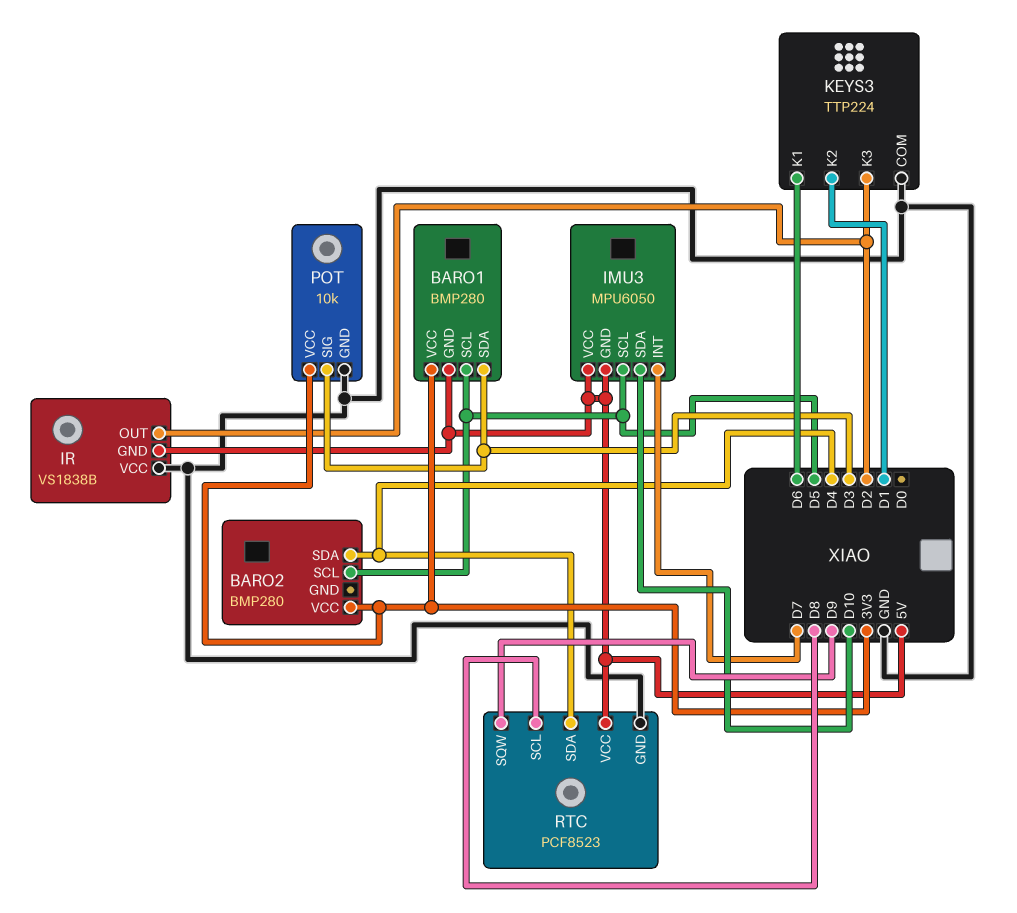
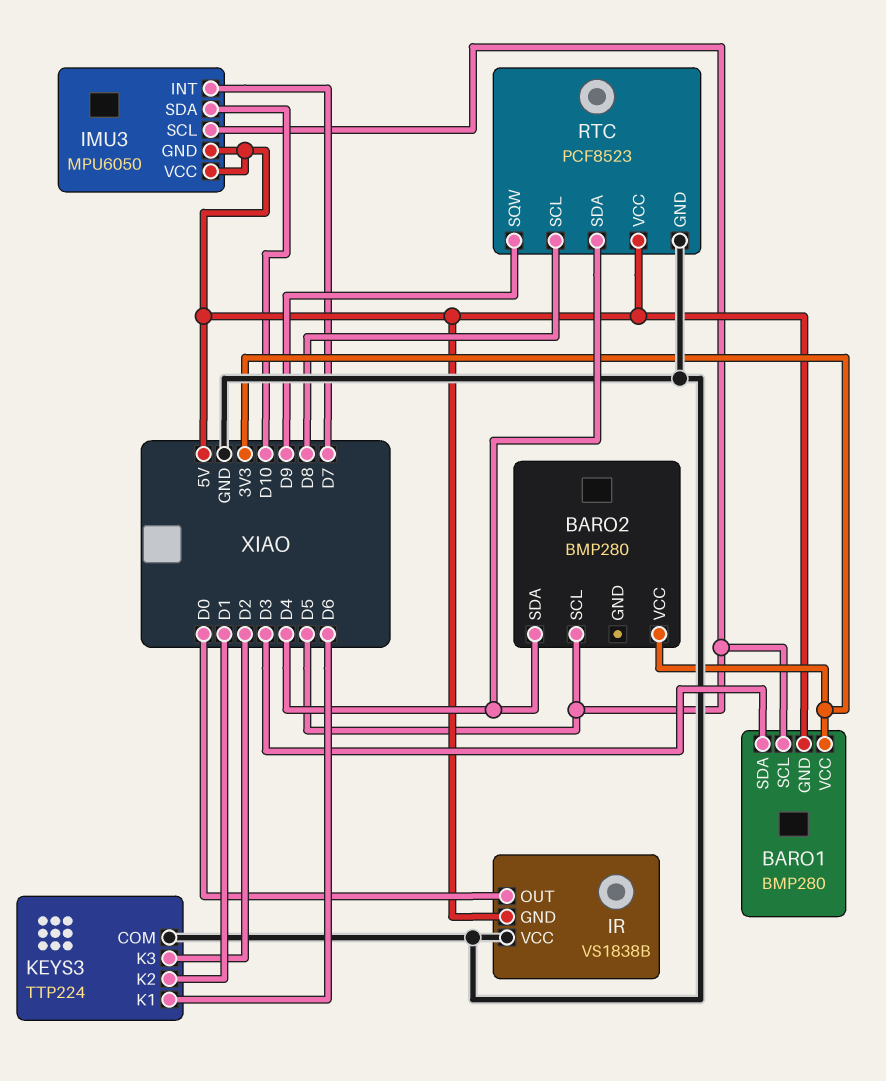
IR pin OUT: D2 -> D0
POT: 10k -> none
POT pin GND: GND -> none
POT pin SIG: D3 -> none
POT pin VCC: 3V3 -> none

